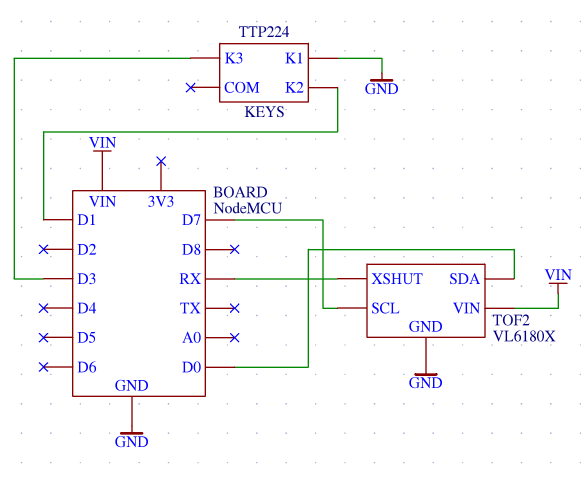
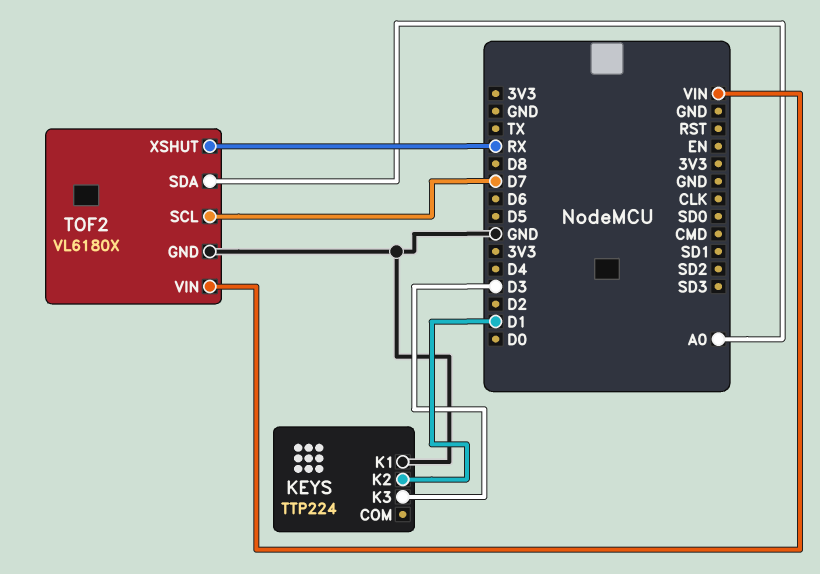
TOF2 pin SDA: D0 -> A0

